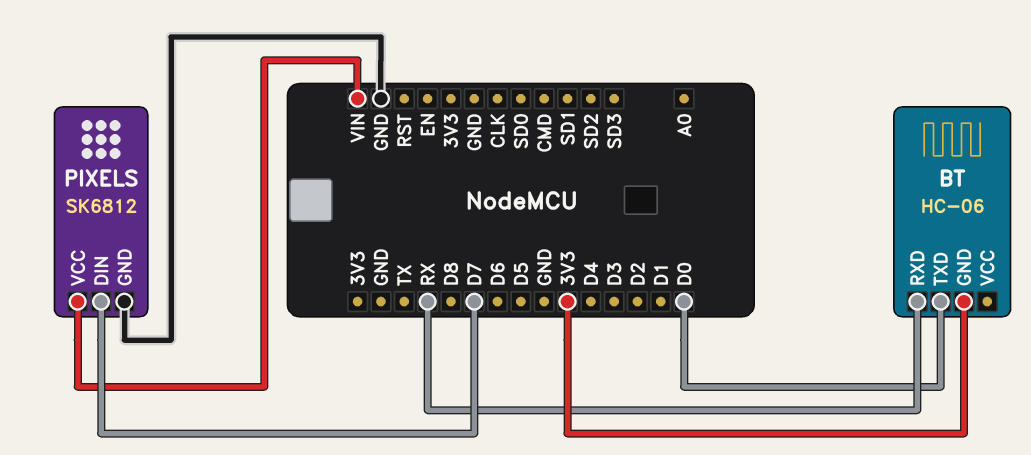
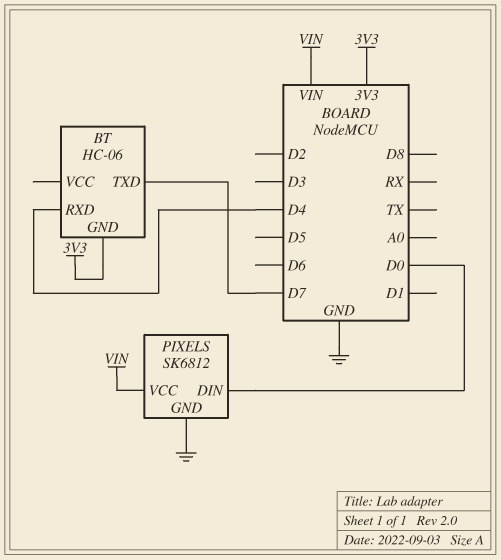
BT pin RXD: RX -> D4
BT pin TXD: D0 -> D7
PIXELS pin DIN: D7 -> D0

